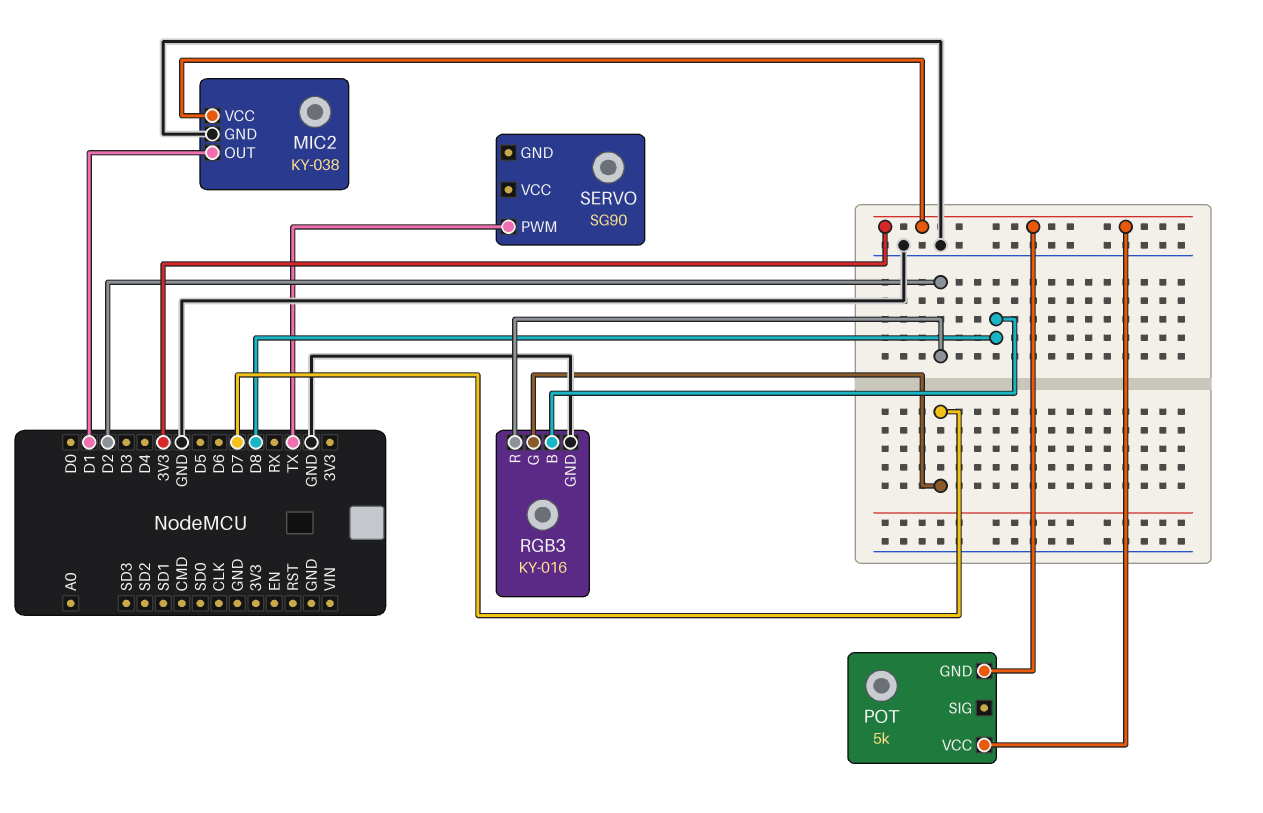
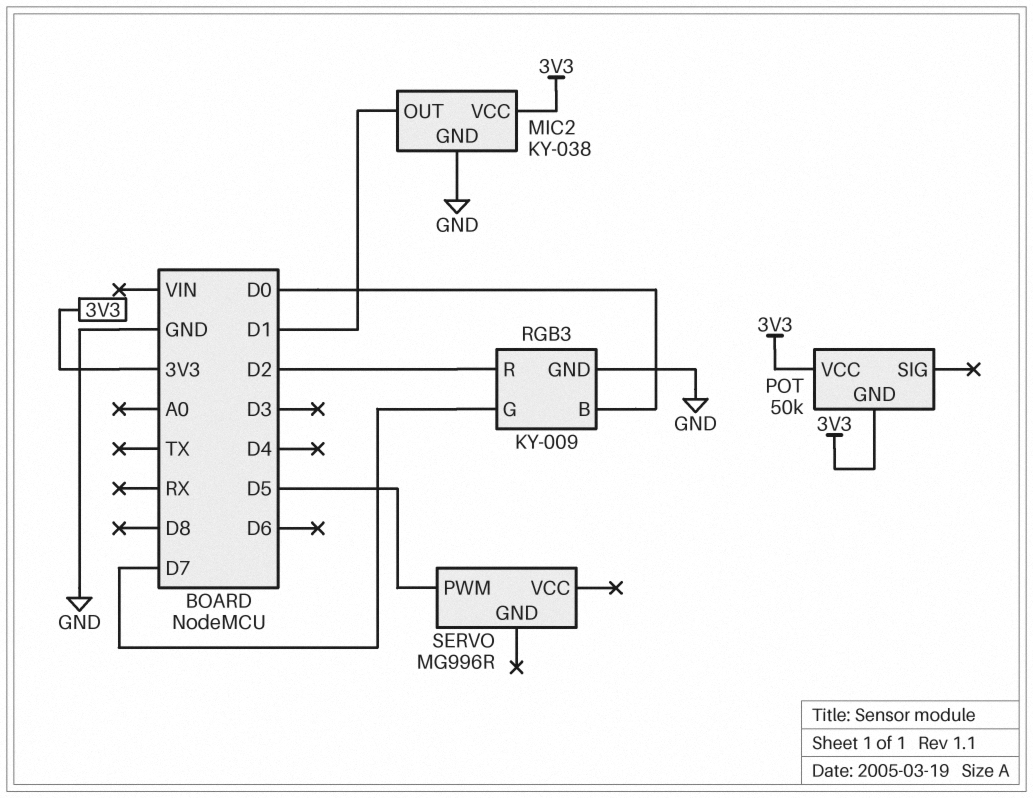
POT: 5k -> 50k
RGB3: KY-016 -> KY-009
RGB3 pin B: D8 -> D0
SERVO: SG90 -> MG996R
SERVO pin PWM: TX -> D5

